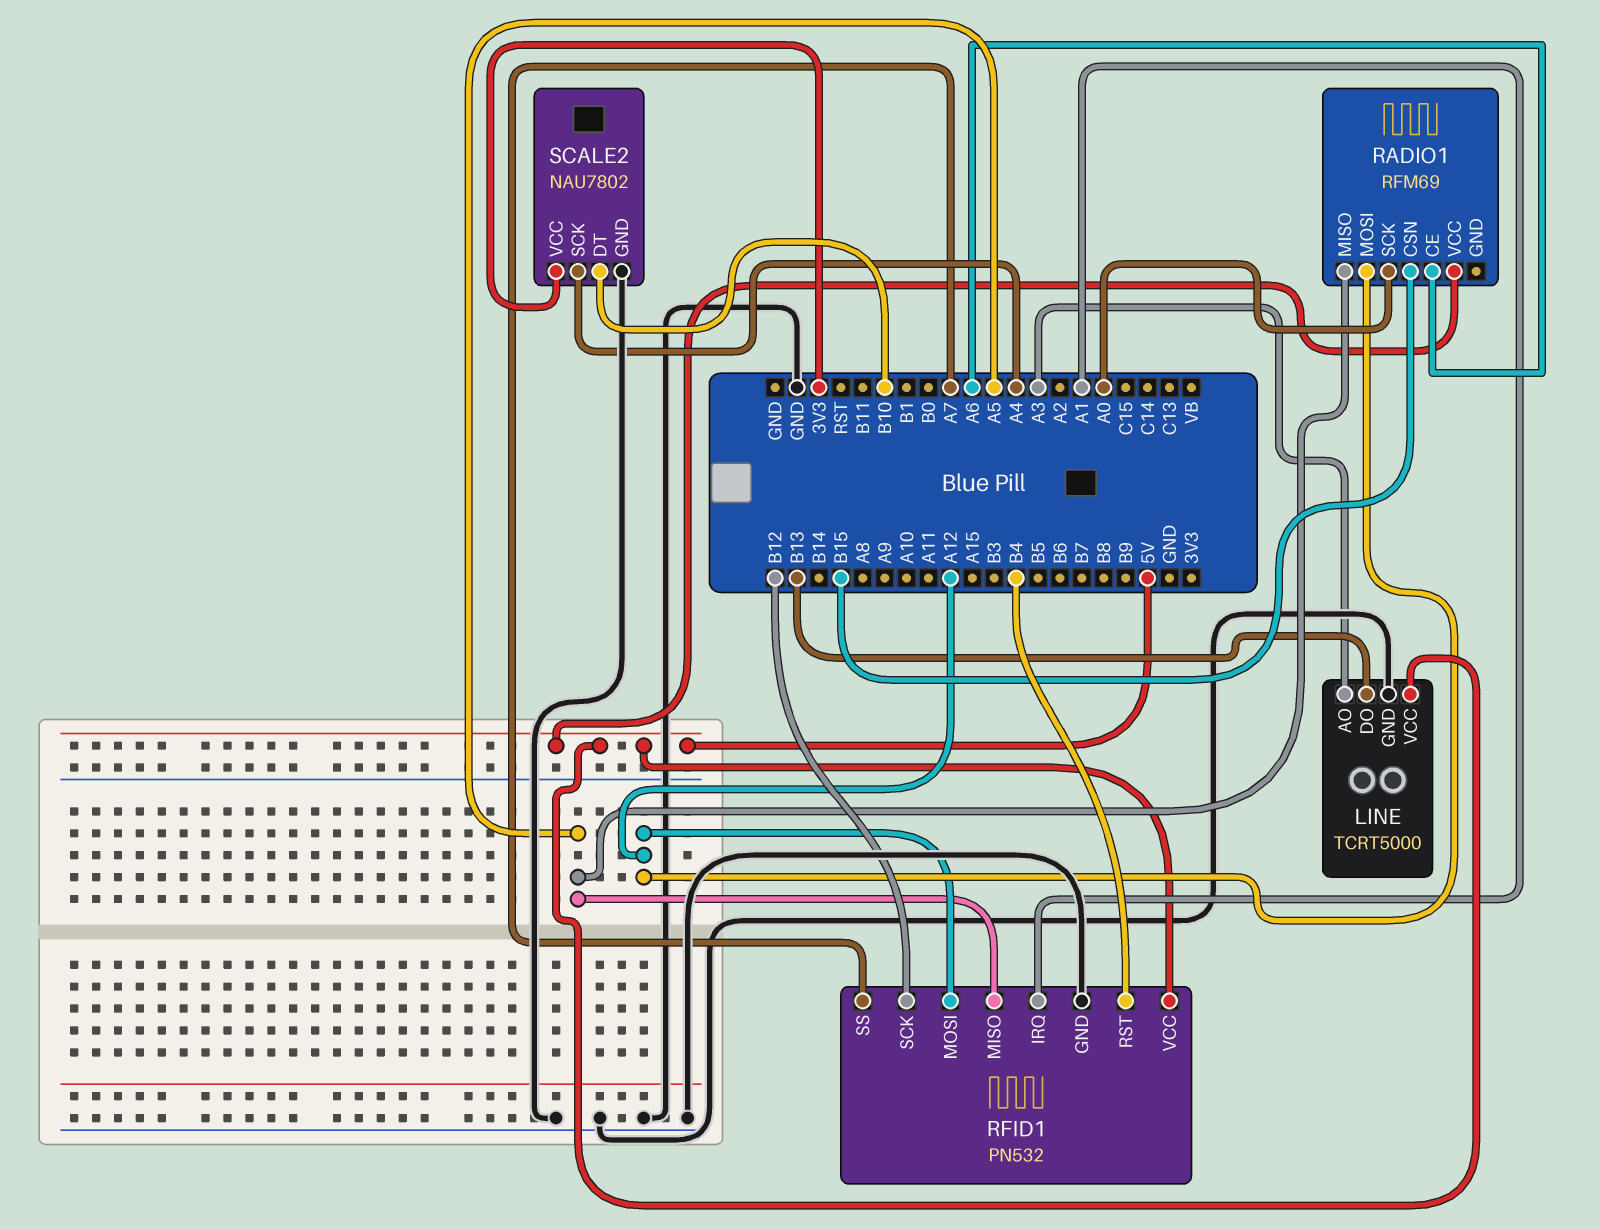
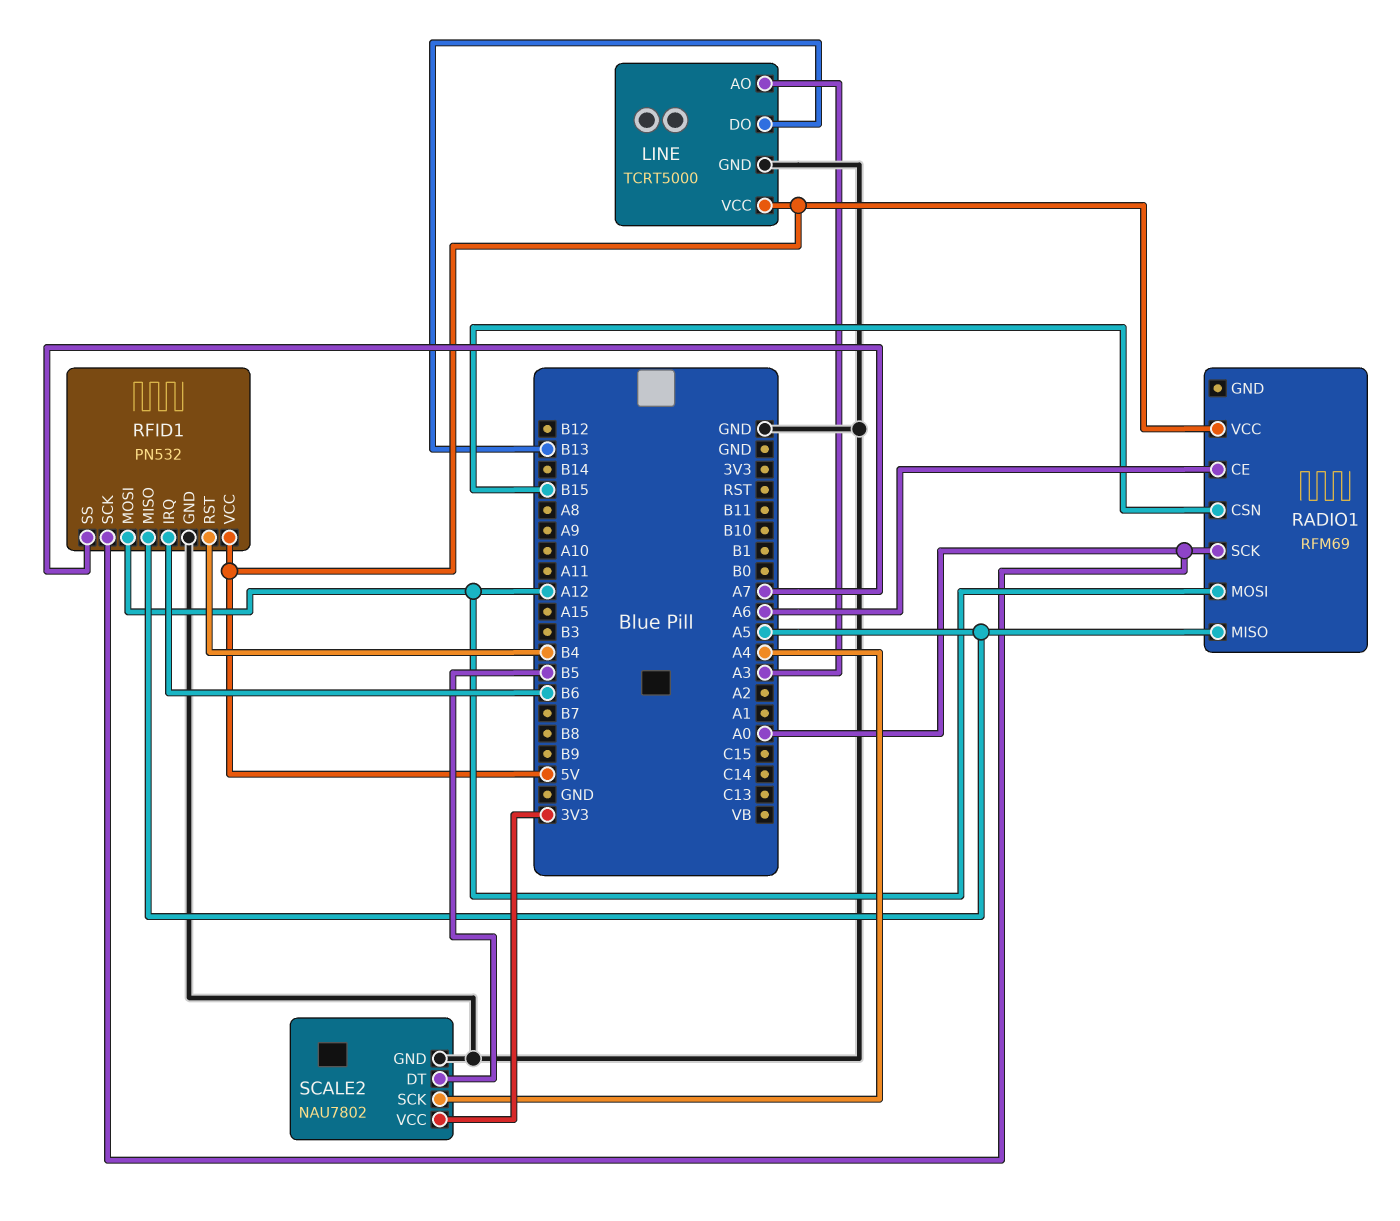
RFID1 pin IRQ: A1 -> B6
RFID1 pin SCK: B12 -> A0
SCALE2 pin DT: B10 -> B5

